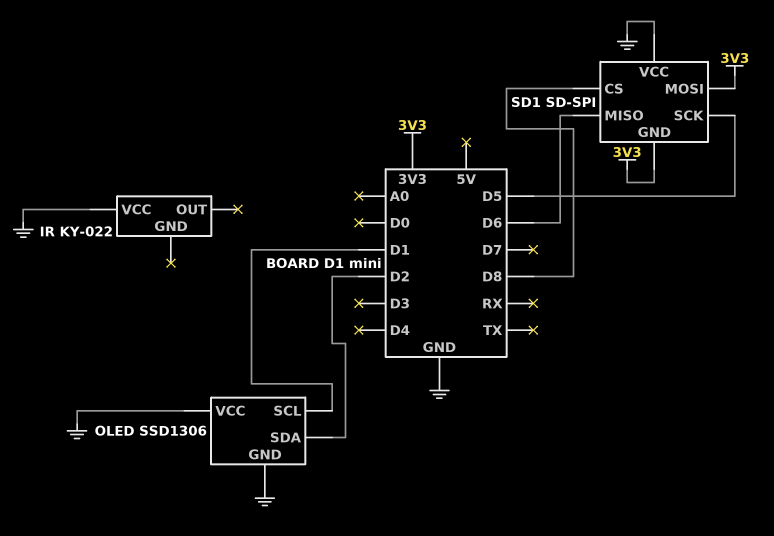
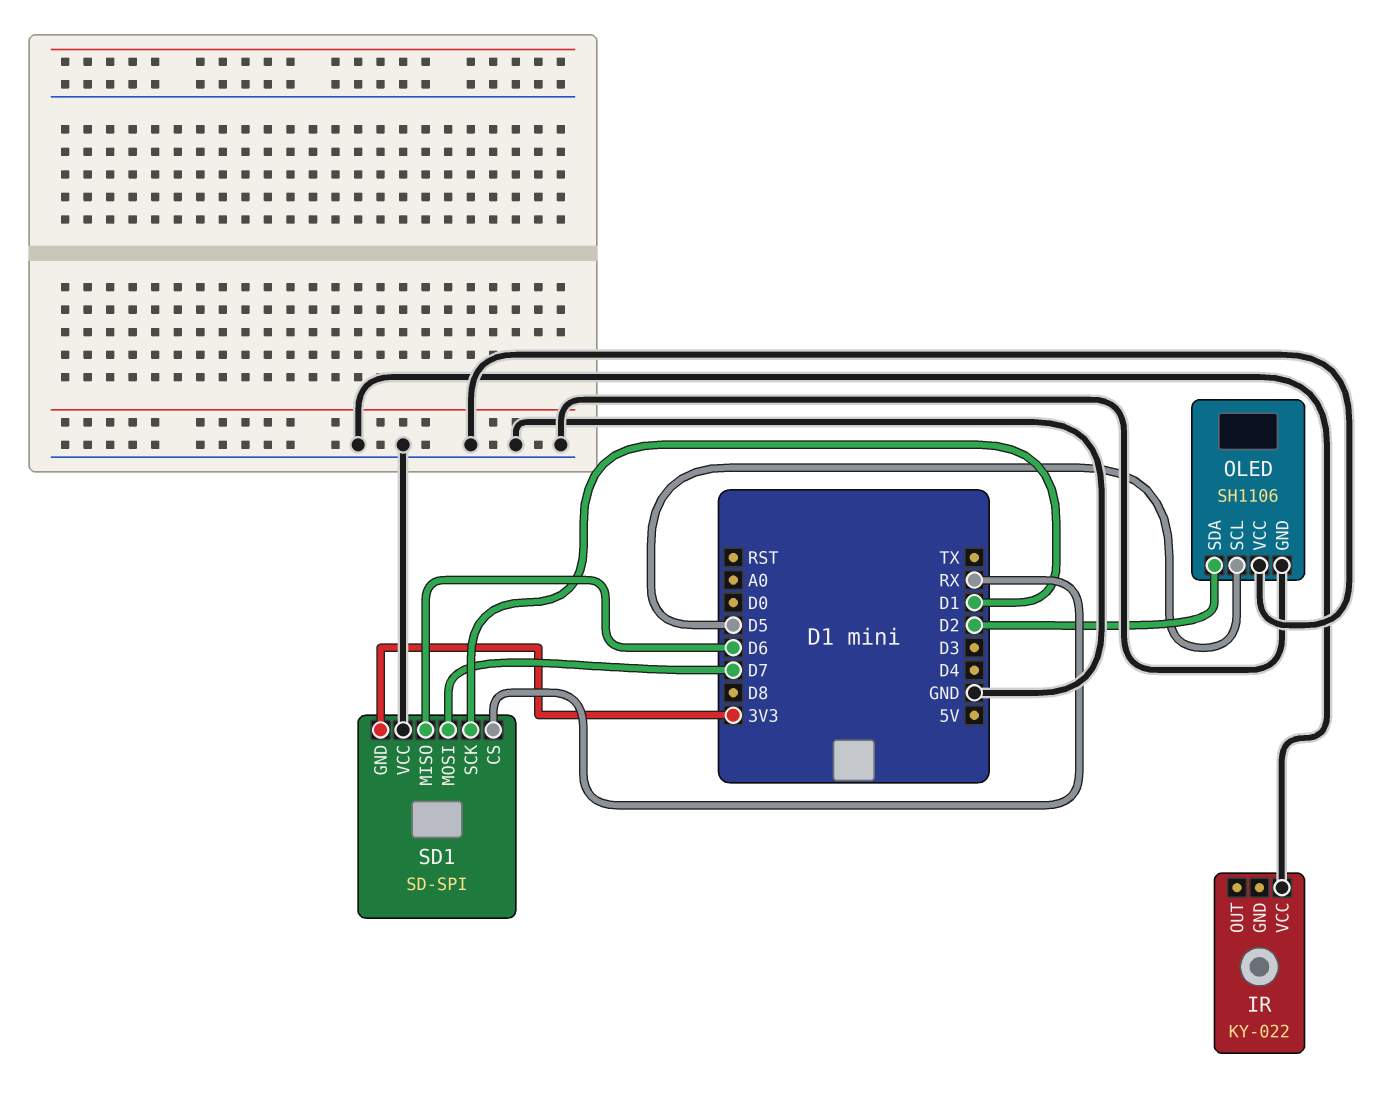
OLED: SSD1306 -> SH1106
OLED pin SCL: D1 -> D5
SD1 pin CS: D8 -> RX
SD1 pin MOSI: 3V3 -> D7
SD1 pin SCK: D5 -> D1

